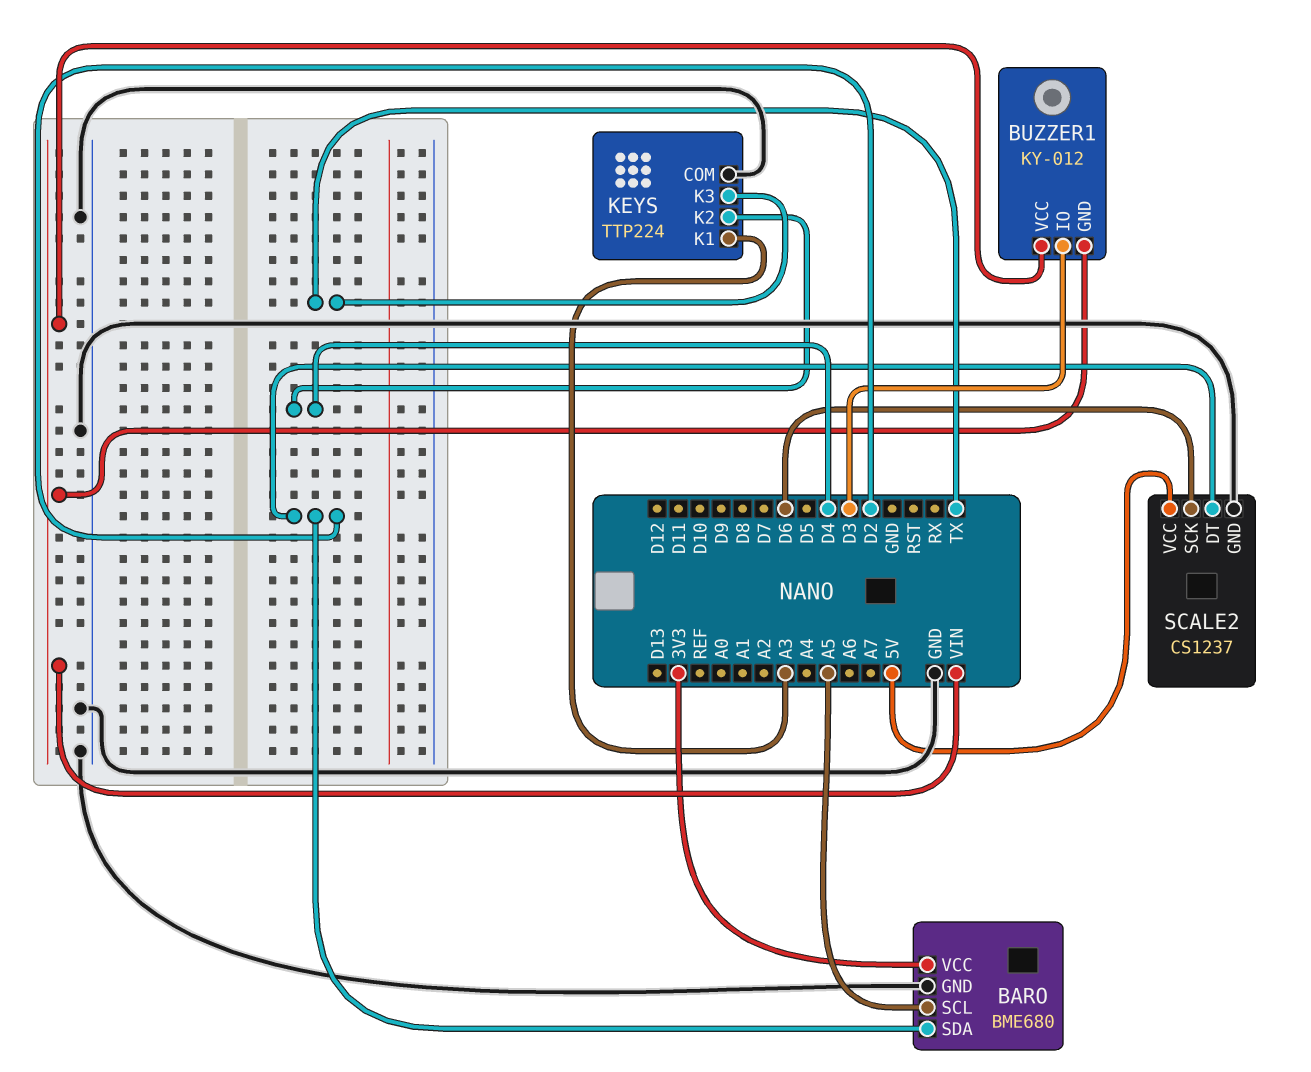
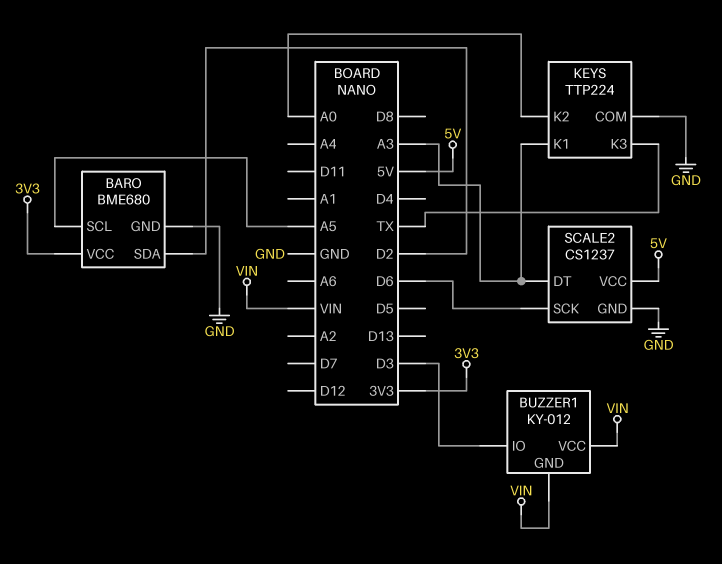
KEYS pin K2: D4 -> A0
SCALE2 pin DT: D2 -> A3

